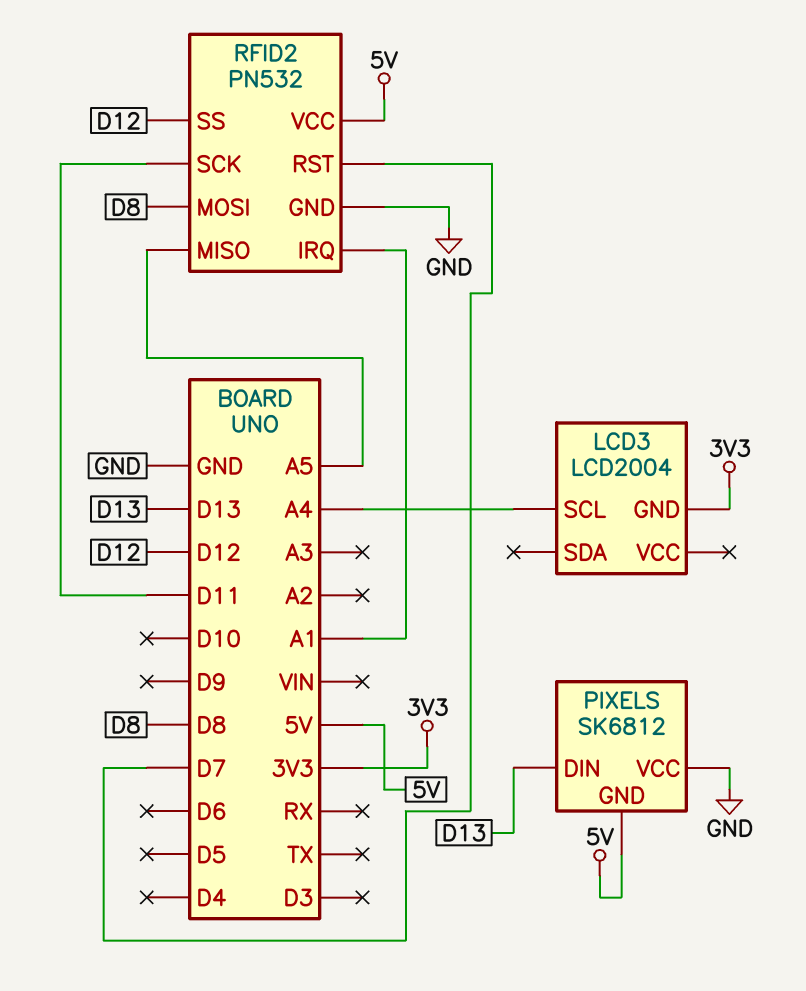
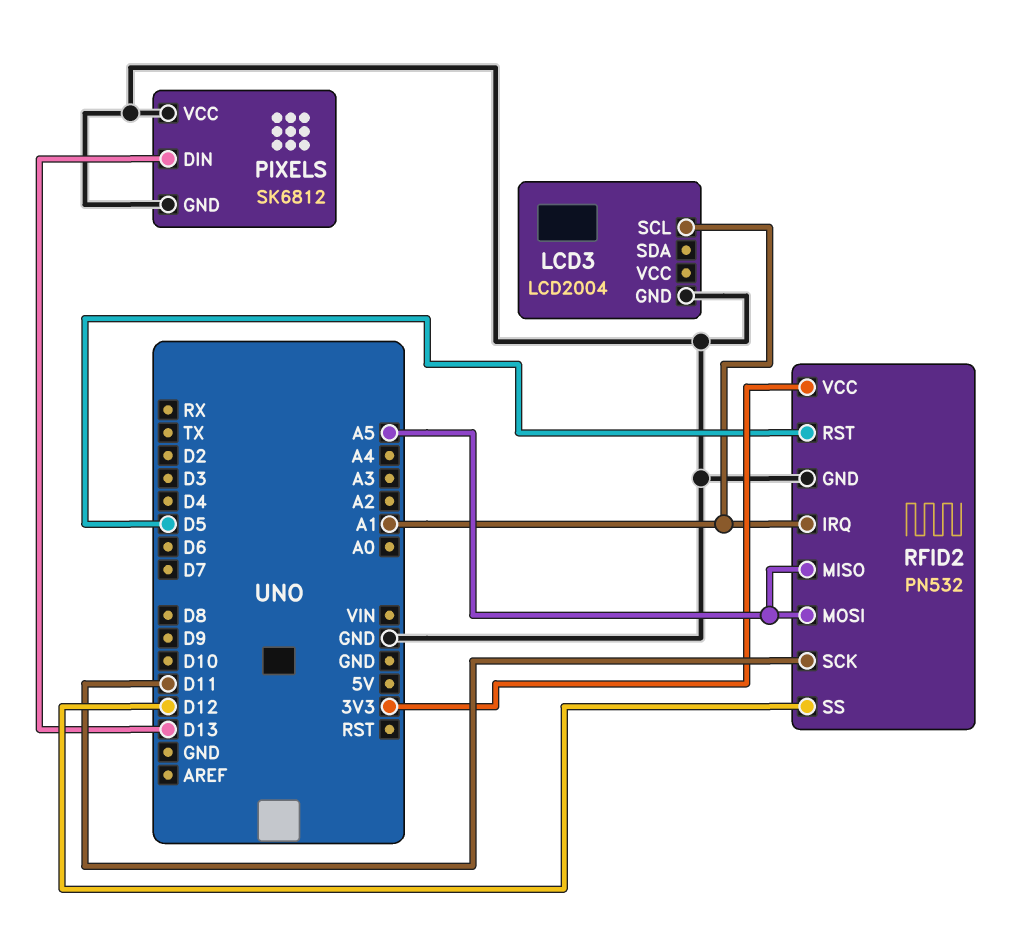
LCD3 pin GND: 3V3 -> GND
LCD3 pin SCL: A4 -> A1
PIXELS pin GND: 5V -> GND
RFID2 pin MOSI: D8 -> A5
RFID2 pin RST: D7 -> D5
RFID2 pin VCC: 5V -> 3V3

